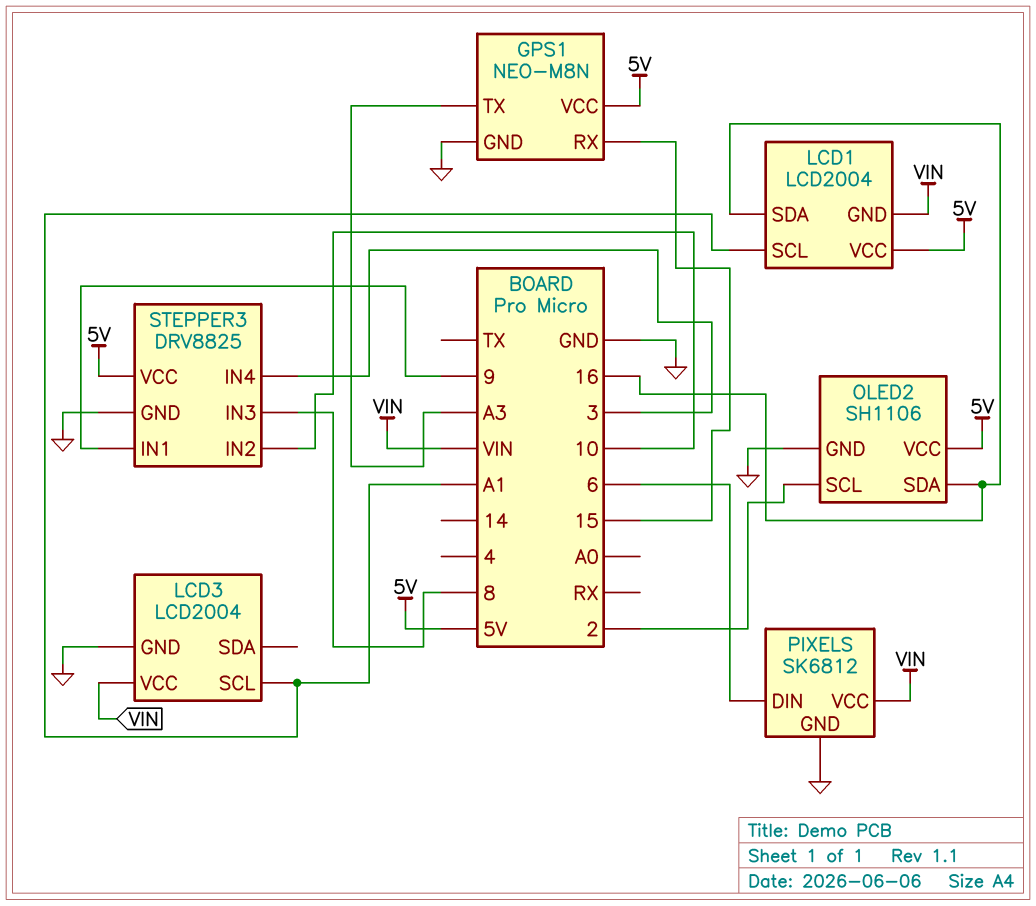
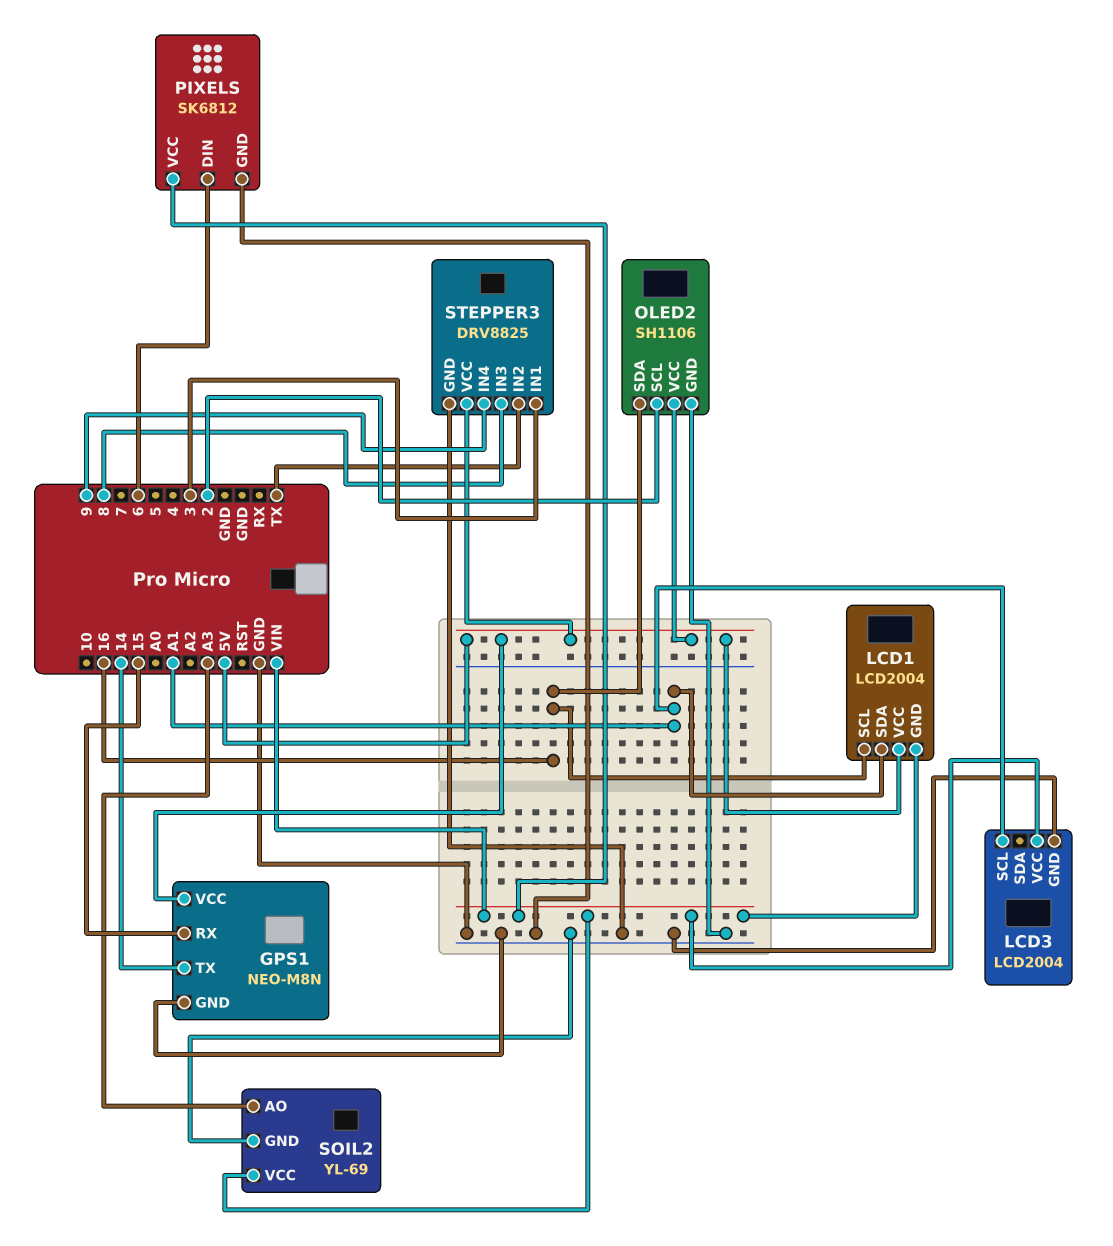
GPS1 pin TX: A3 -> 14
LCD1 pin SCL: A1 -> 16
LCD1 pin SDA: 16 -> A1
SOIL2: none -> YL-69
SOIL2 pin AO: none -> A3
SOIL2 pin GND: none -> GND
SOIL2 pin VCC: none -> VIN
STEPPER3 pin IN1: 9 -> 3
STEPPER3 pin IN2: 10 -> TX
STEPPER3 pin IN4: 3 -> 9

